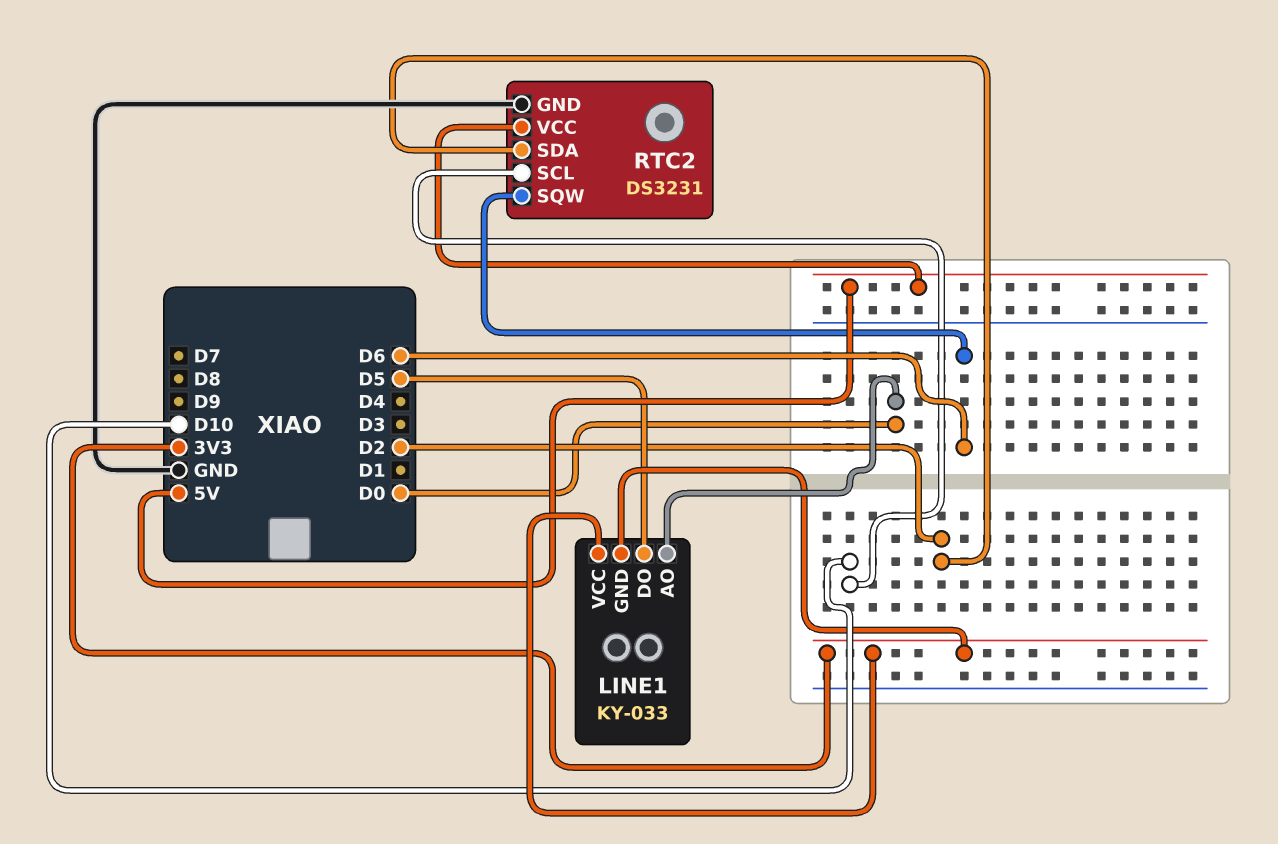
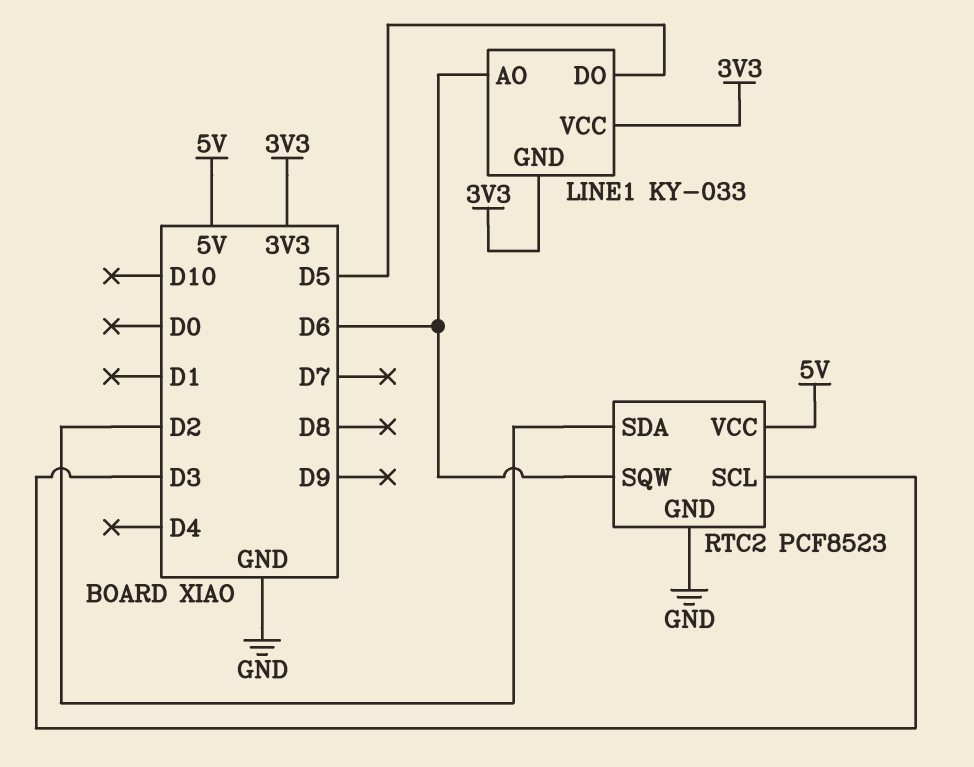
LINE1 pin AO: D0 -> D6
RTC2: DS3231 -> PCF8523
RTC2 pin SCL: D10 -> D3

